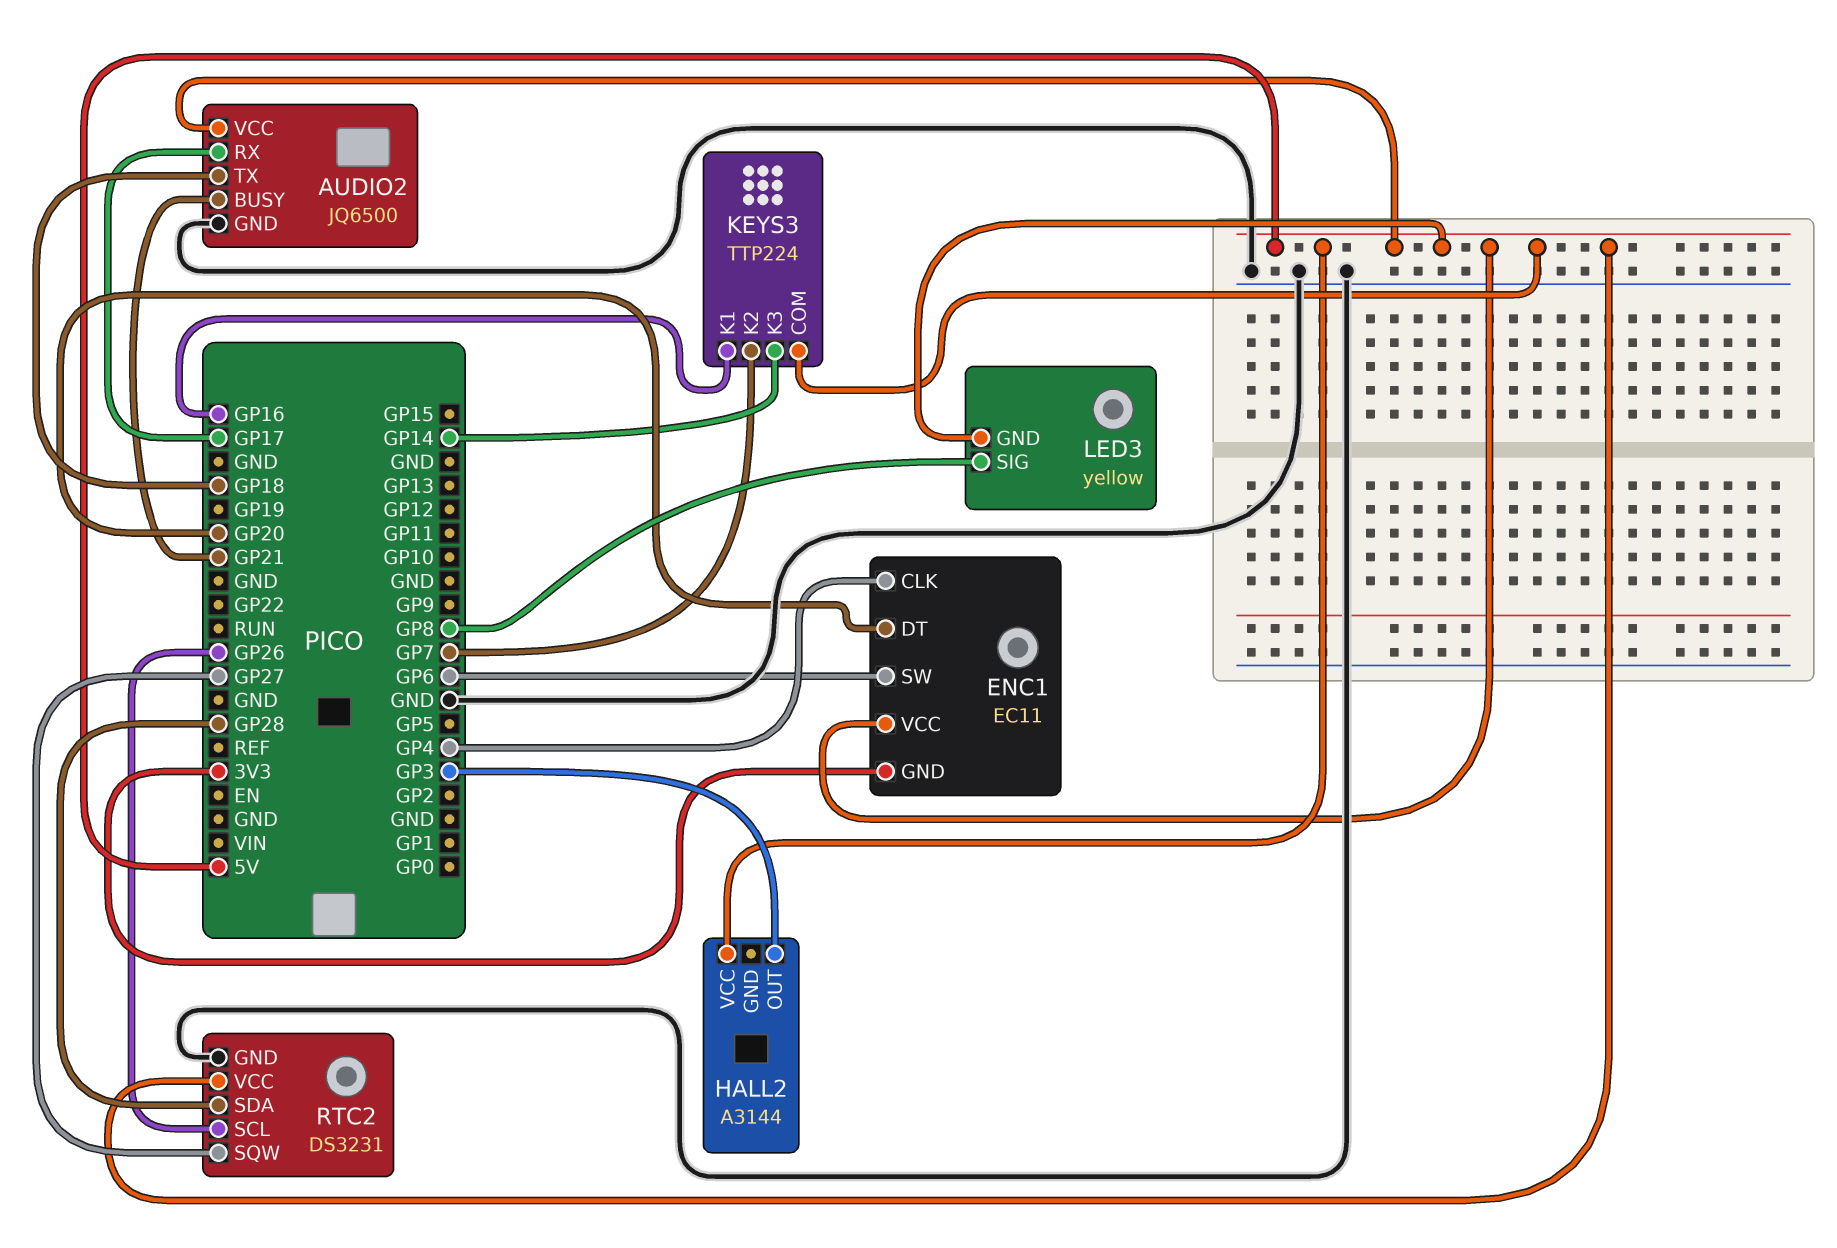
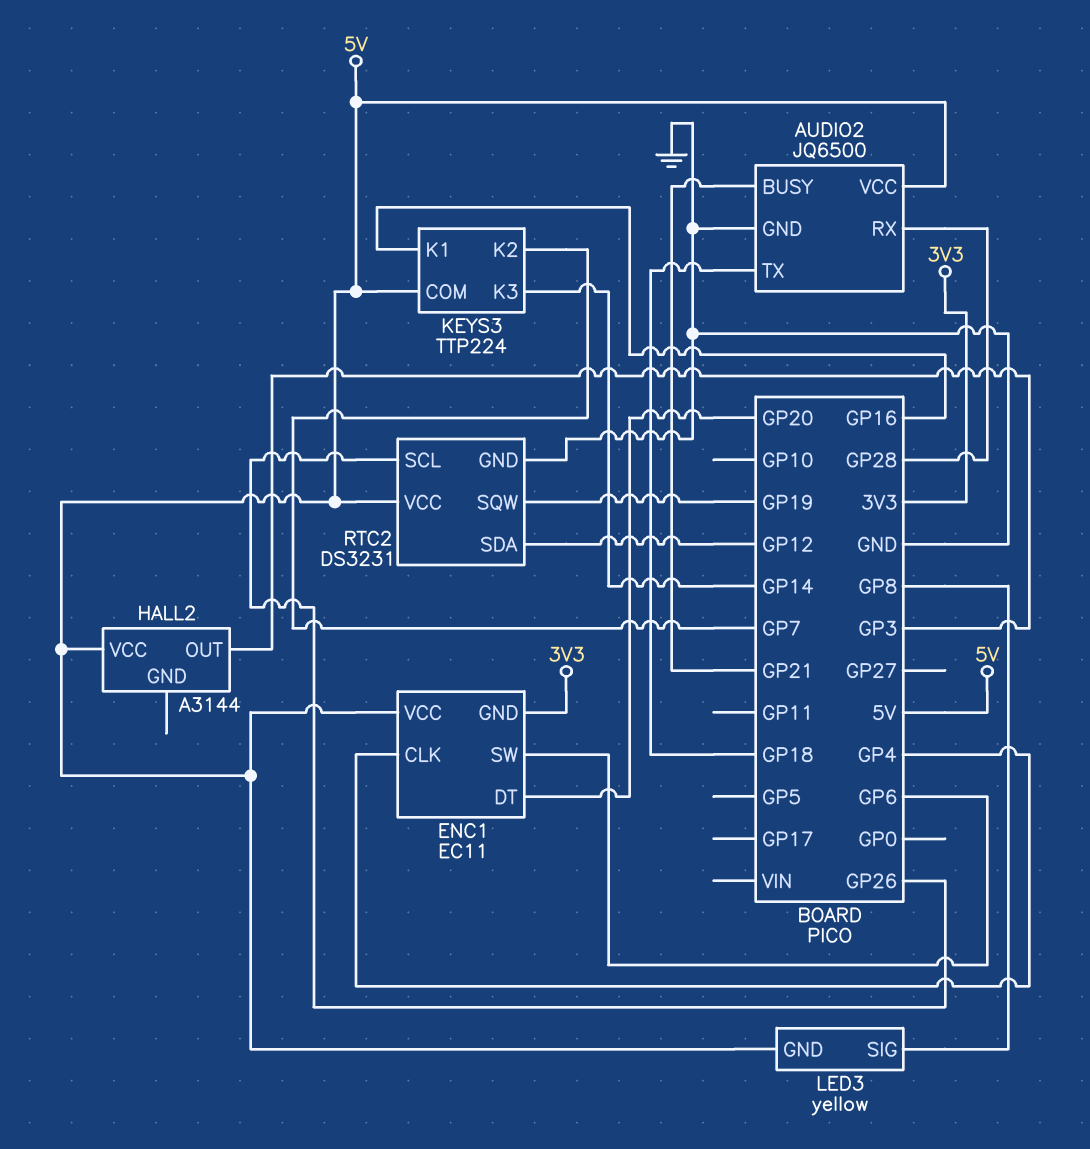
AUDIO2 pin RX: GP17 -> GP28
RTC2 pin SDA: GP28 -> GP12
RTC2 pin SQW: GP27 -> GP19

